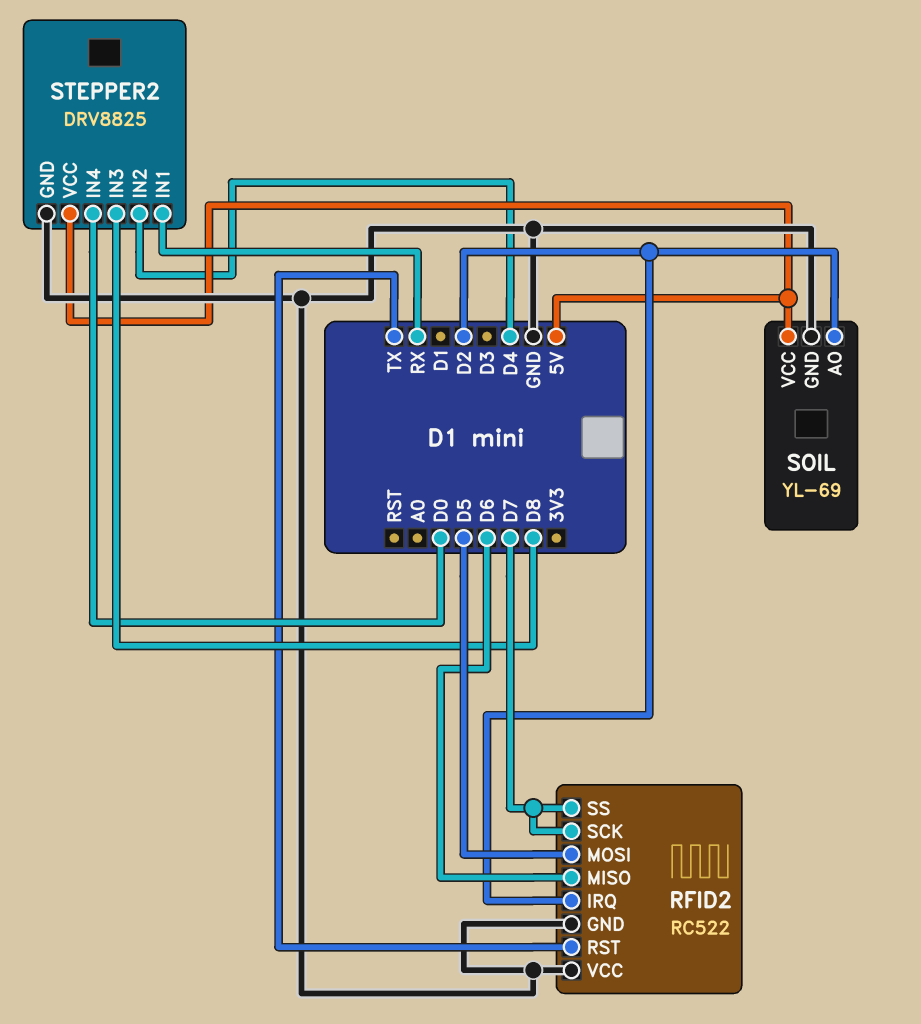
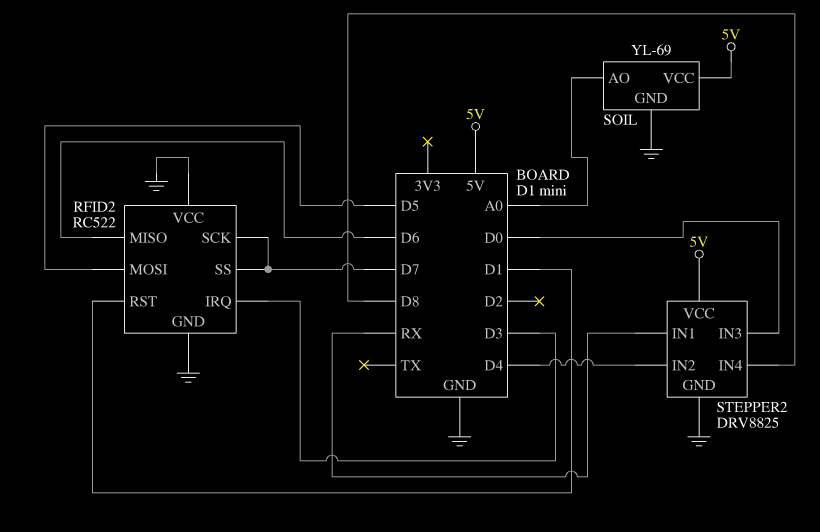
RFID2 pin IRQ: D2 -> D3
RFID2 pin RST: TX -> D1
SOIL pin AO: D2 -> A0
STEPPER2 pin IN3: D8 -> D0
STEPPER2 pin IN4: D0 -> D8

